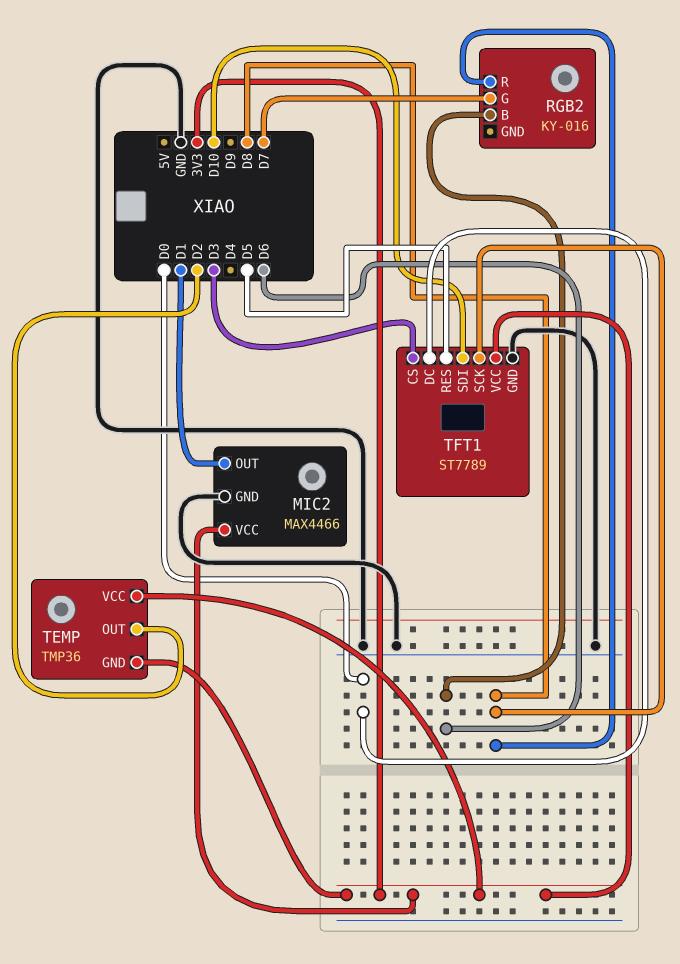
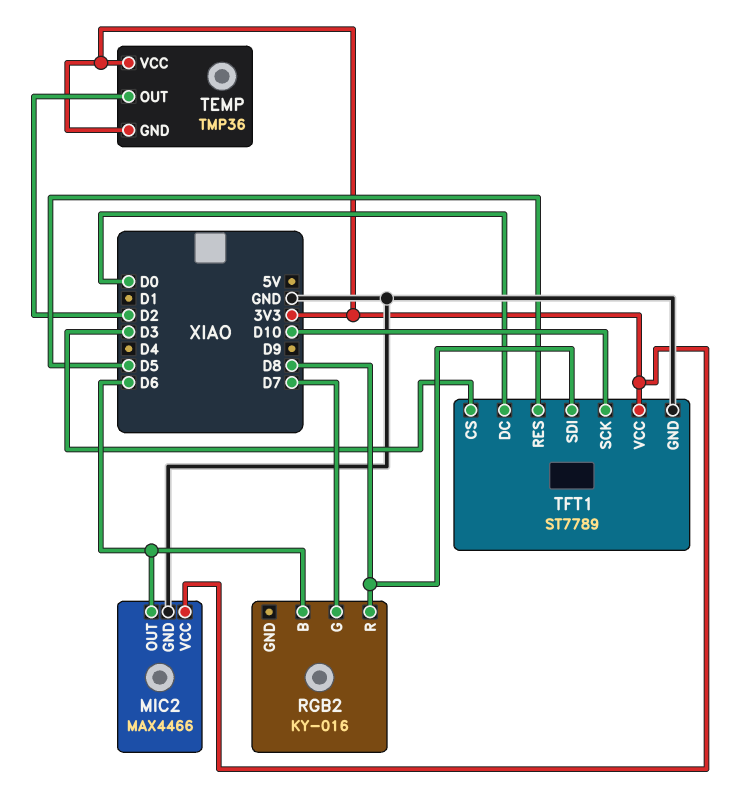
MIC2 pin OUT: D1 -> D6
TFT1 pin SCK: D8 -> D10
TFT1 pin SDI: D10 -> D8

